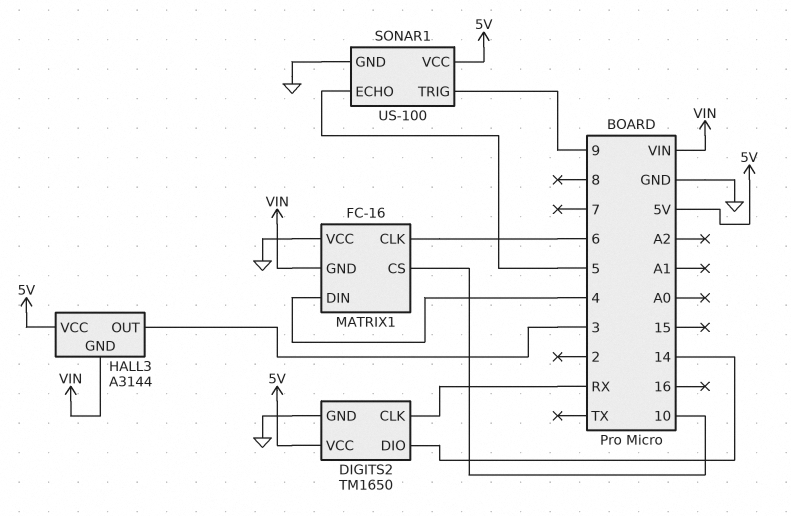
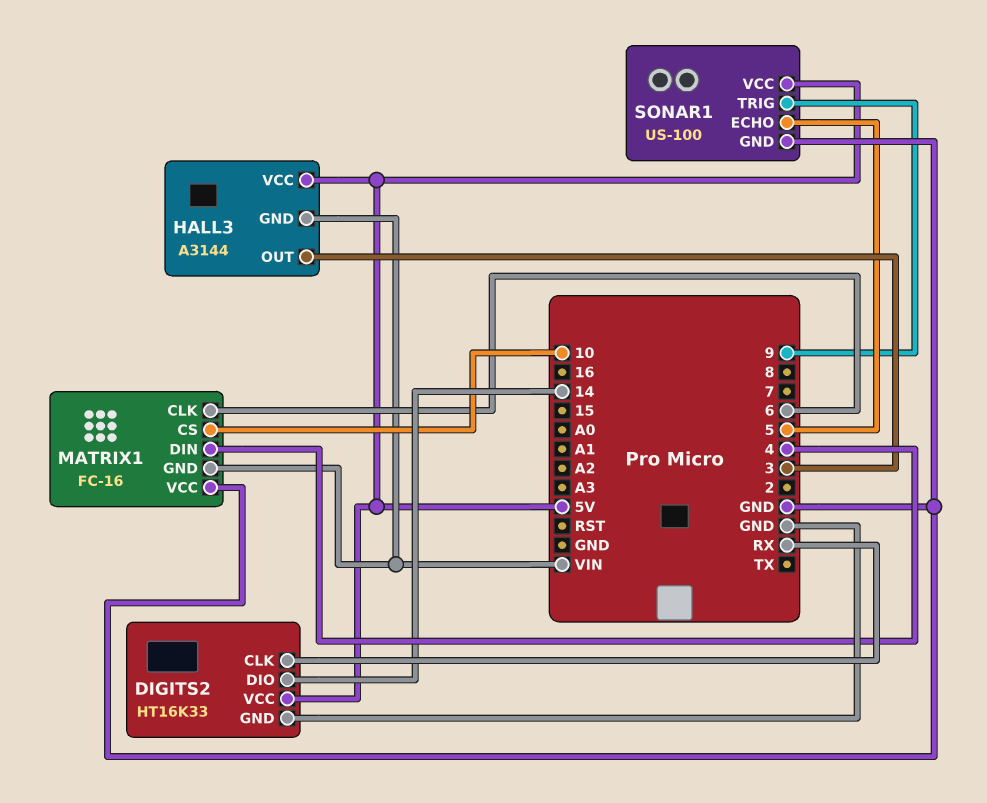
DIGITS2: TM1650 -> HT16K33

